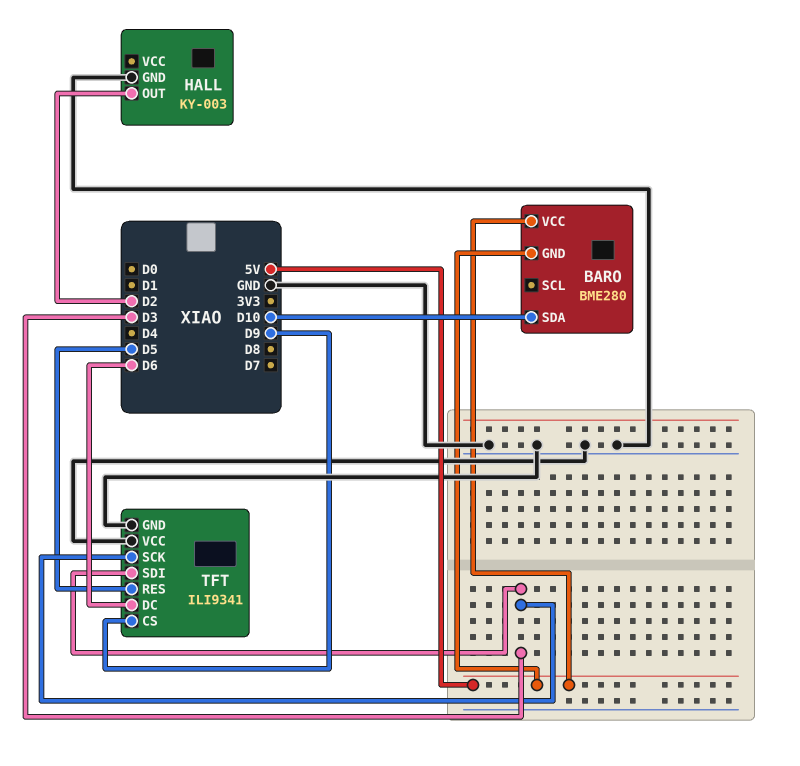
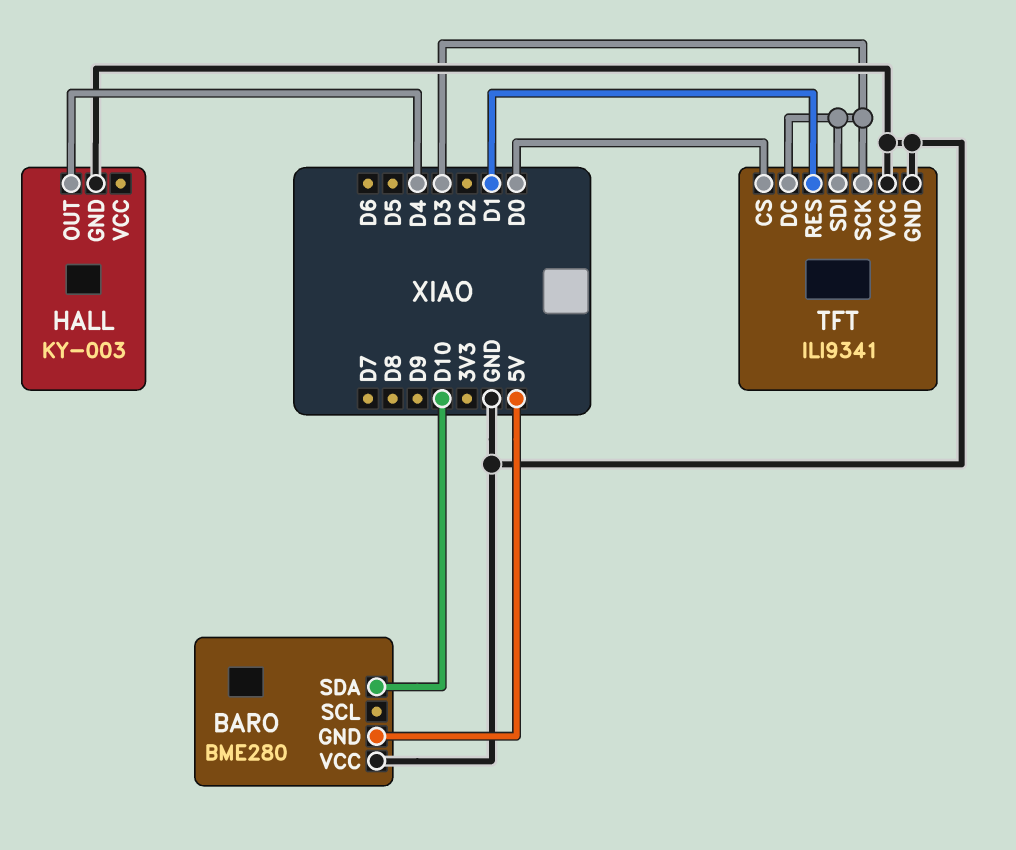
BARO pin VCC: 5V -> GND
HALL pin OUT: D2 -> D4
TFT pin CS: D9 -> D0
TFT pin DC: D6 -> D3
TFT pin RES: D5 -> D1

